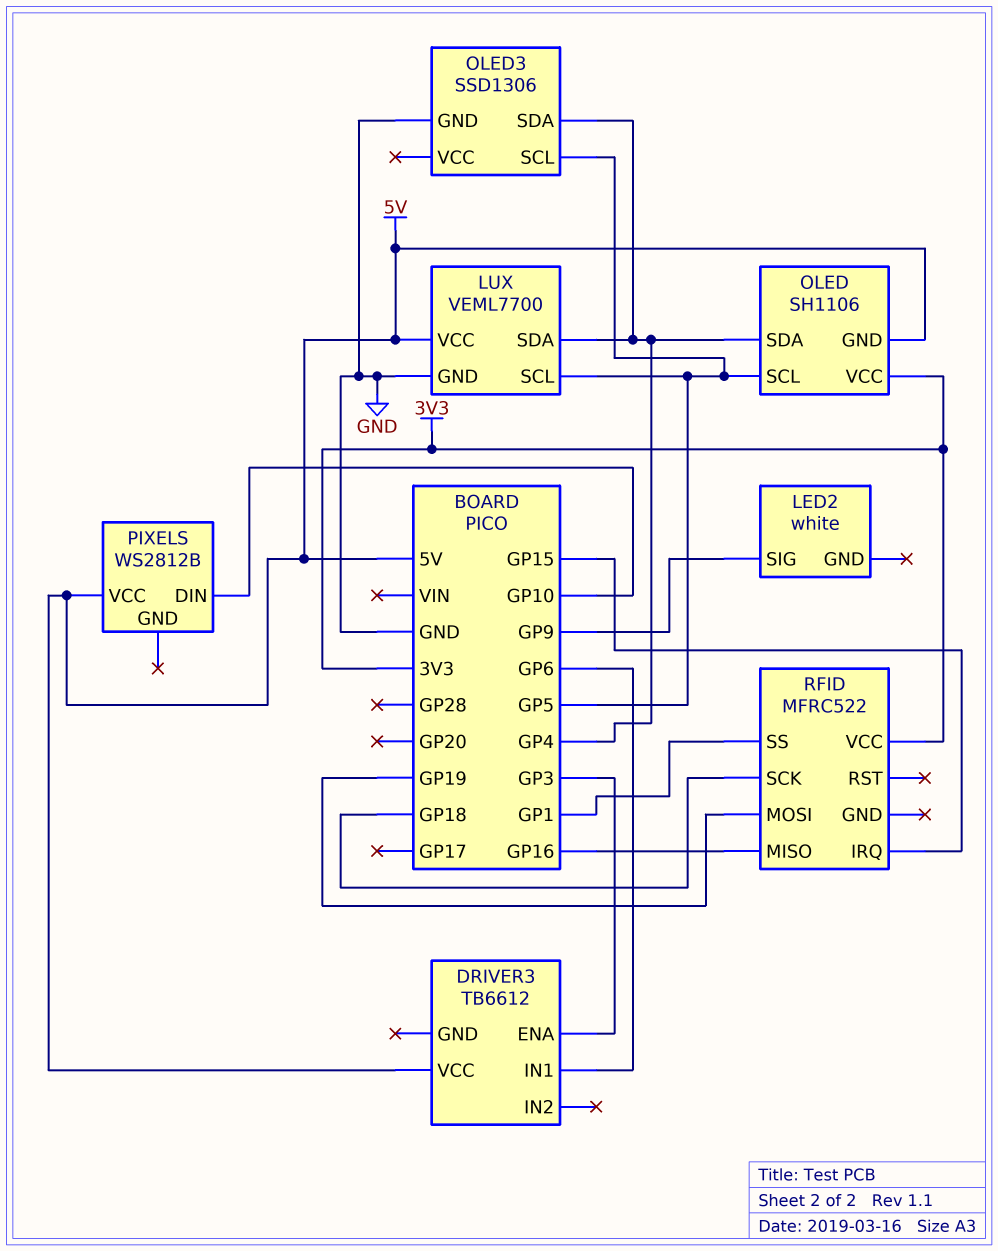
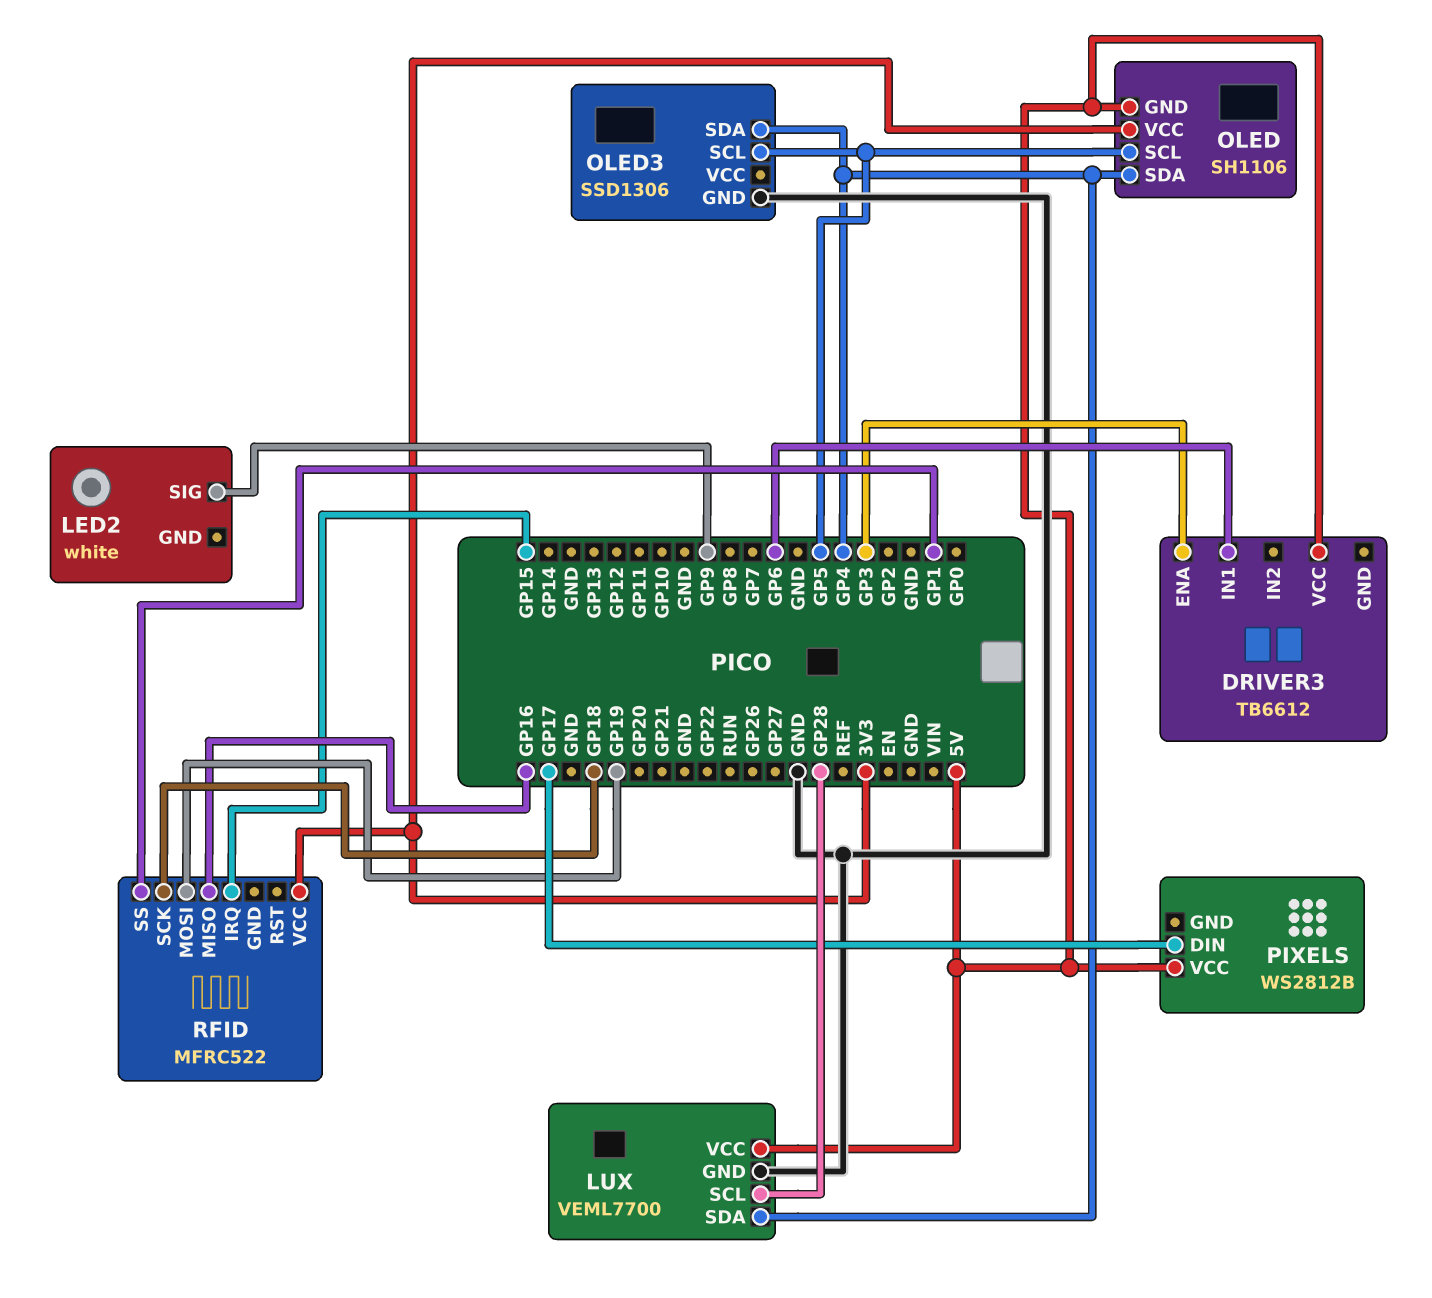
LUX pin SCL: GP5 -> GP28
PIXELS pin DIN: GP10 -> GP17

